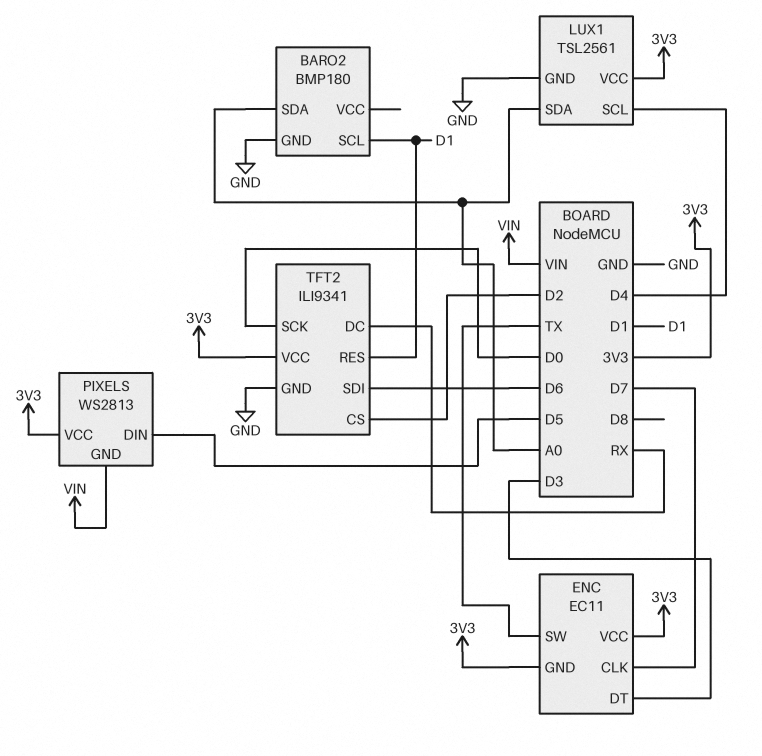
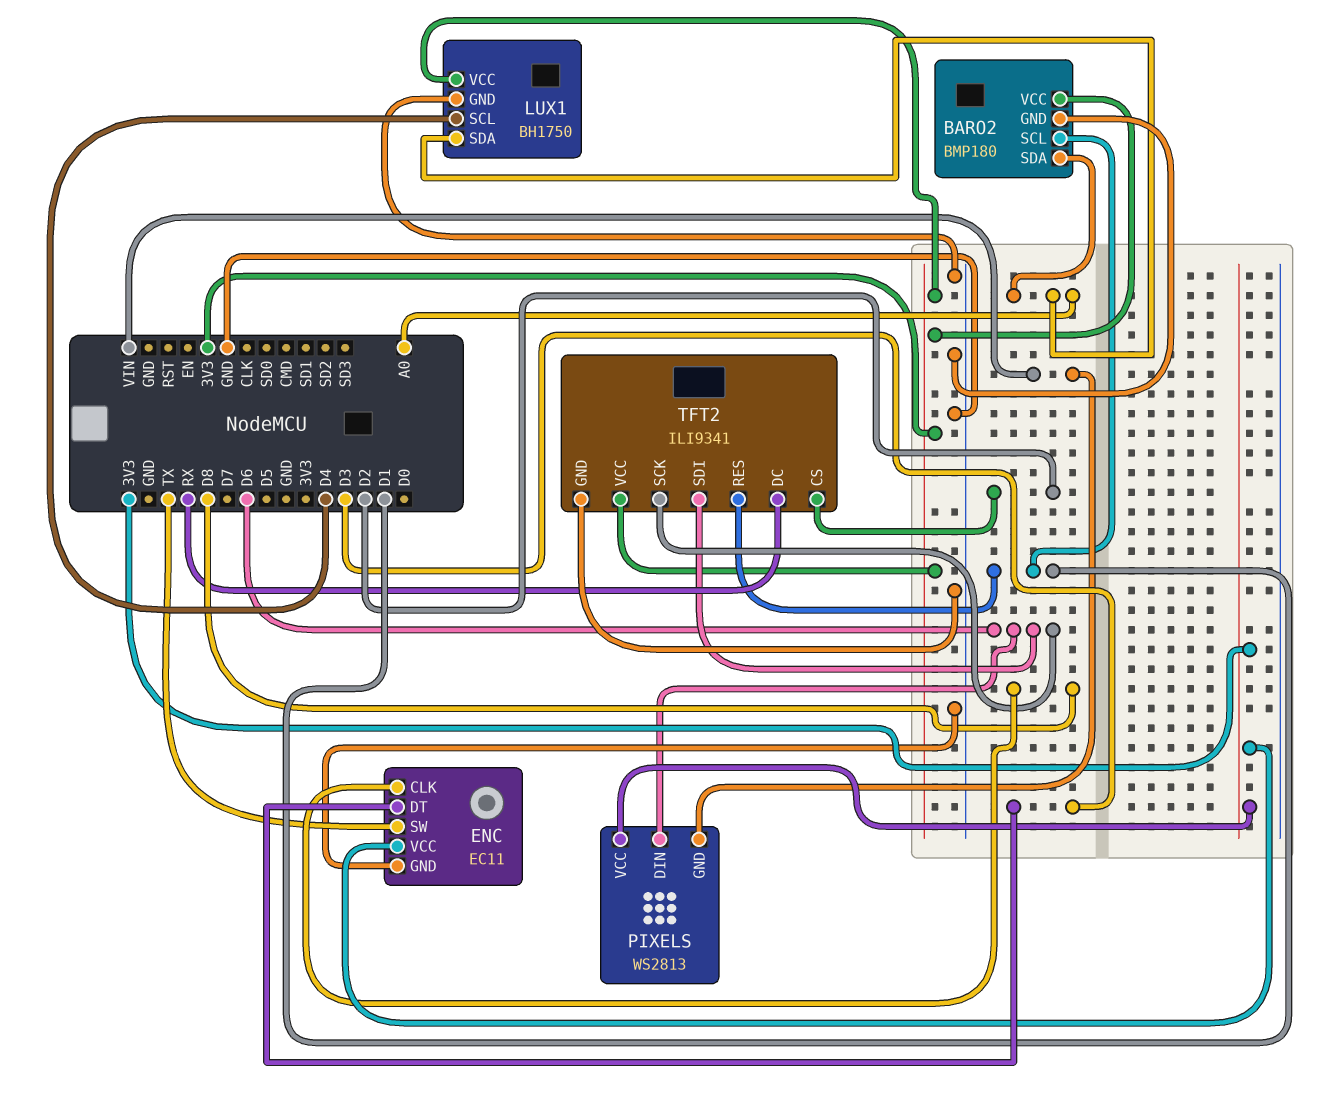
BARO2 pin VCC: none -> 3V3
ENC pin CLK: D7 -> D8
ENC pin GND: 3V3 -> GND
LUX1: TSL2561 -> BH1750
PIXELS pin DIN: D5 -> D6
TFT2 pin SCK: D0 -> D6

